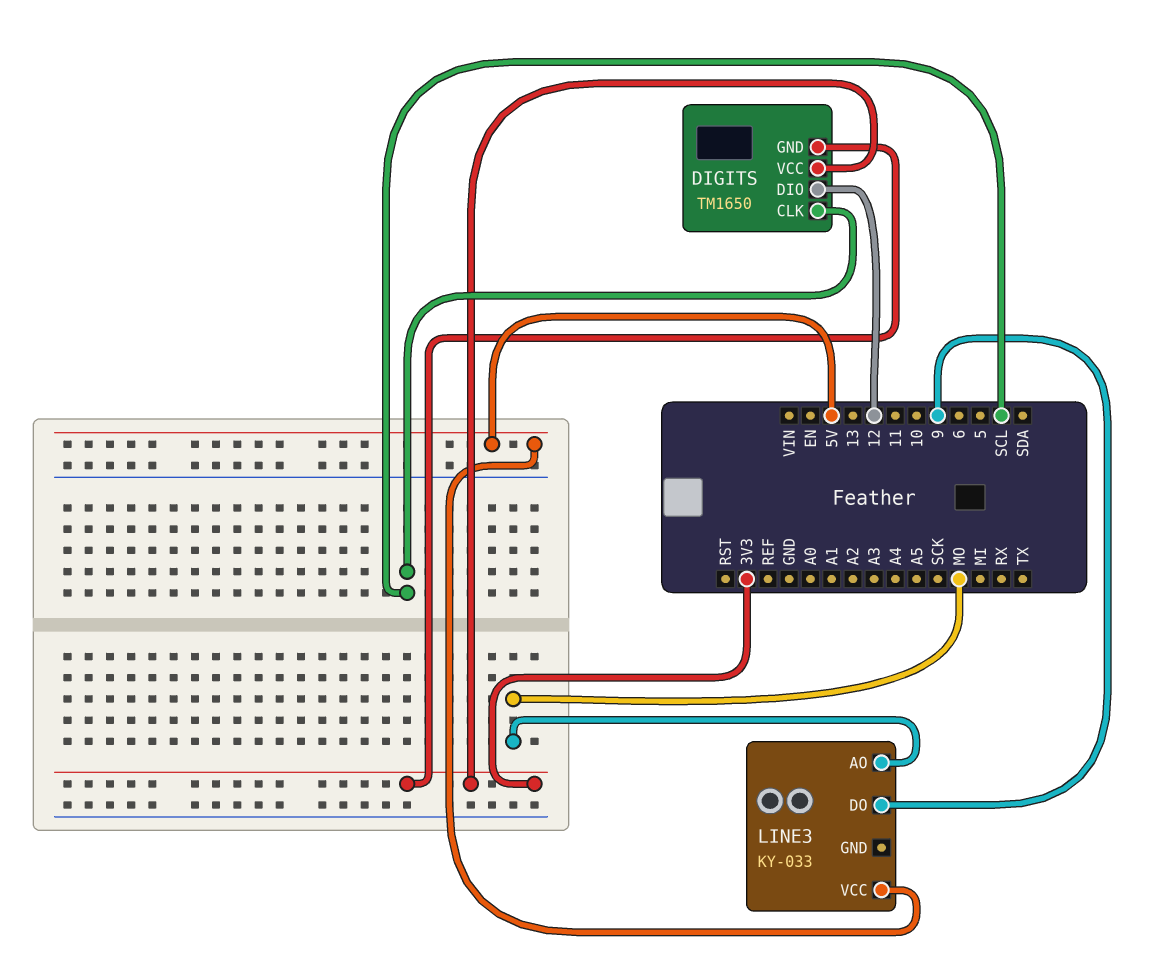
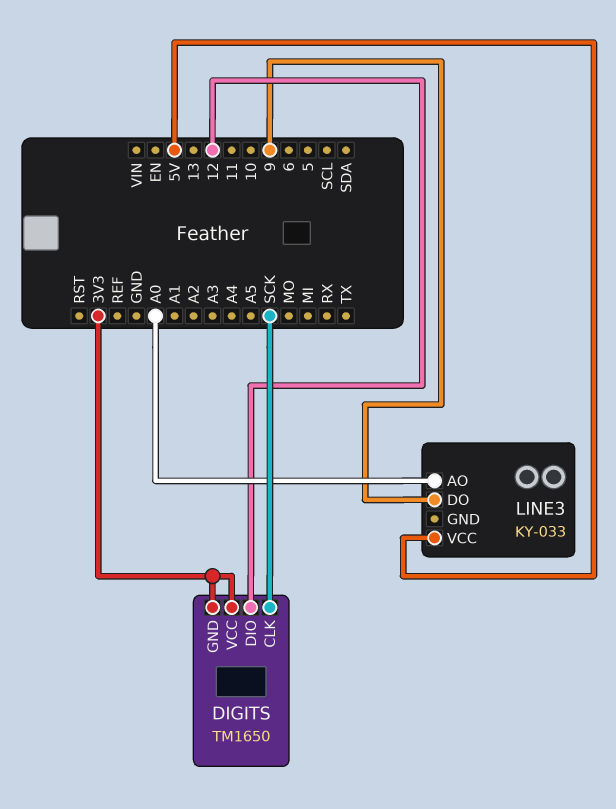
DIGITS pin CLK: SCL -> SCK
LINE3 pin AO: MO -> A0

